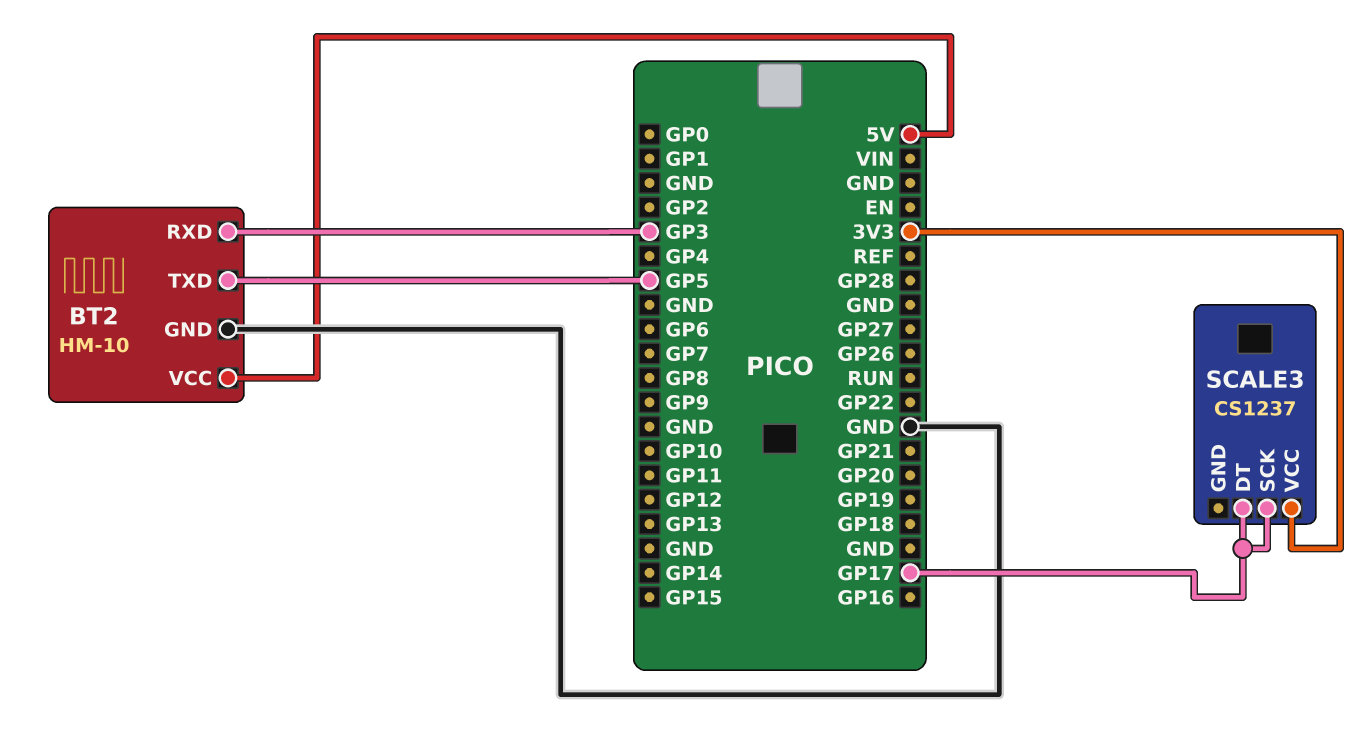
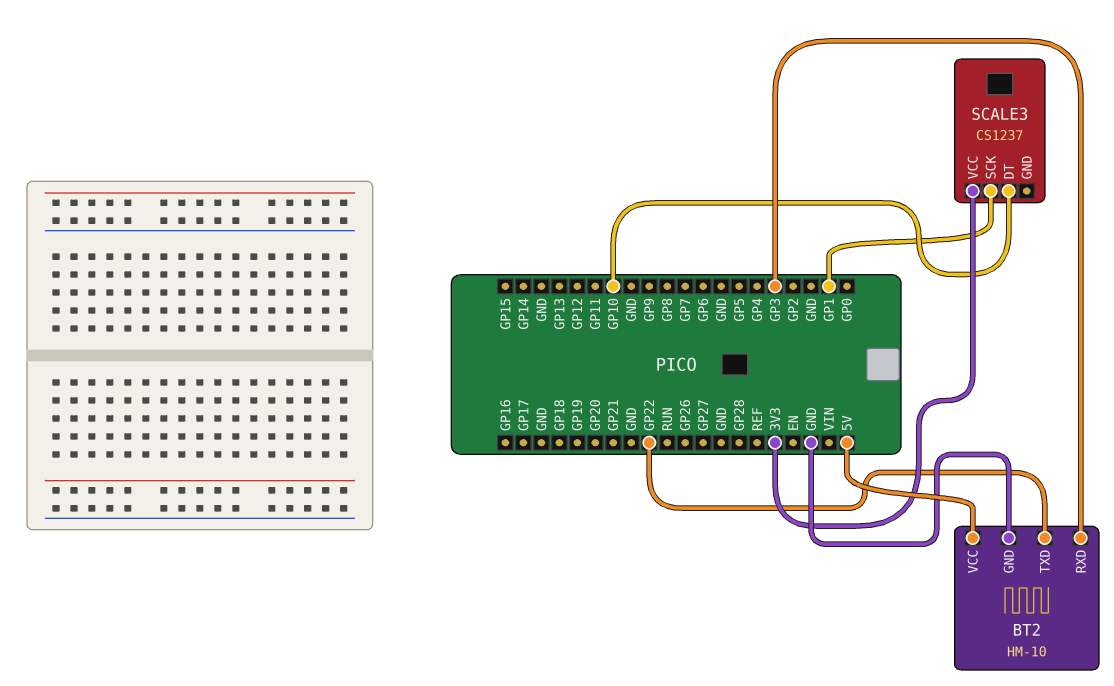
BT2 pin TXD: GP5 -> GP22
SCALE3 pin DT: GP17 -> GP10
SCALE3 pin SCK: GP17 -> GP1

